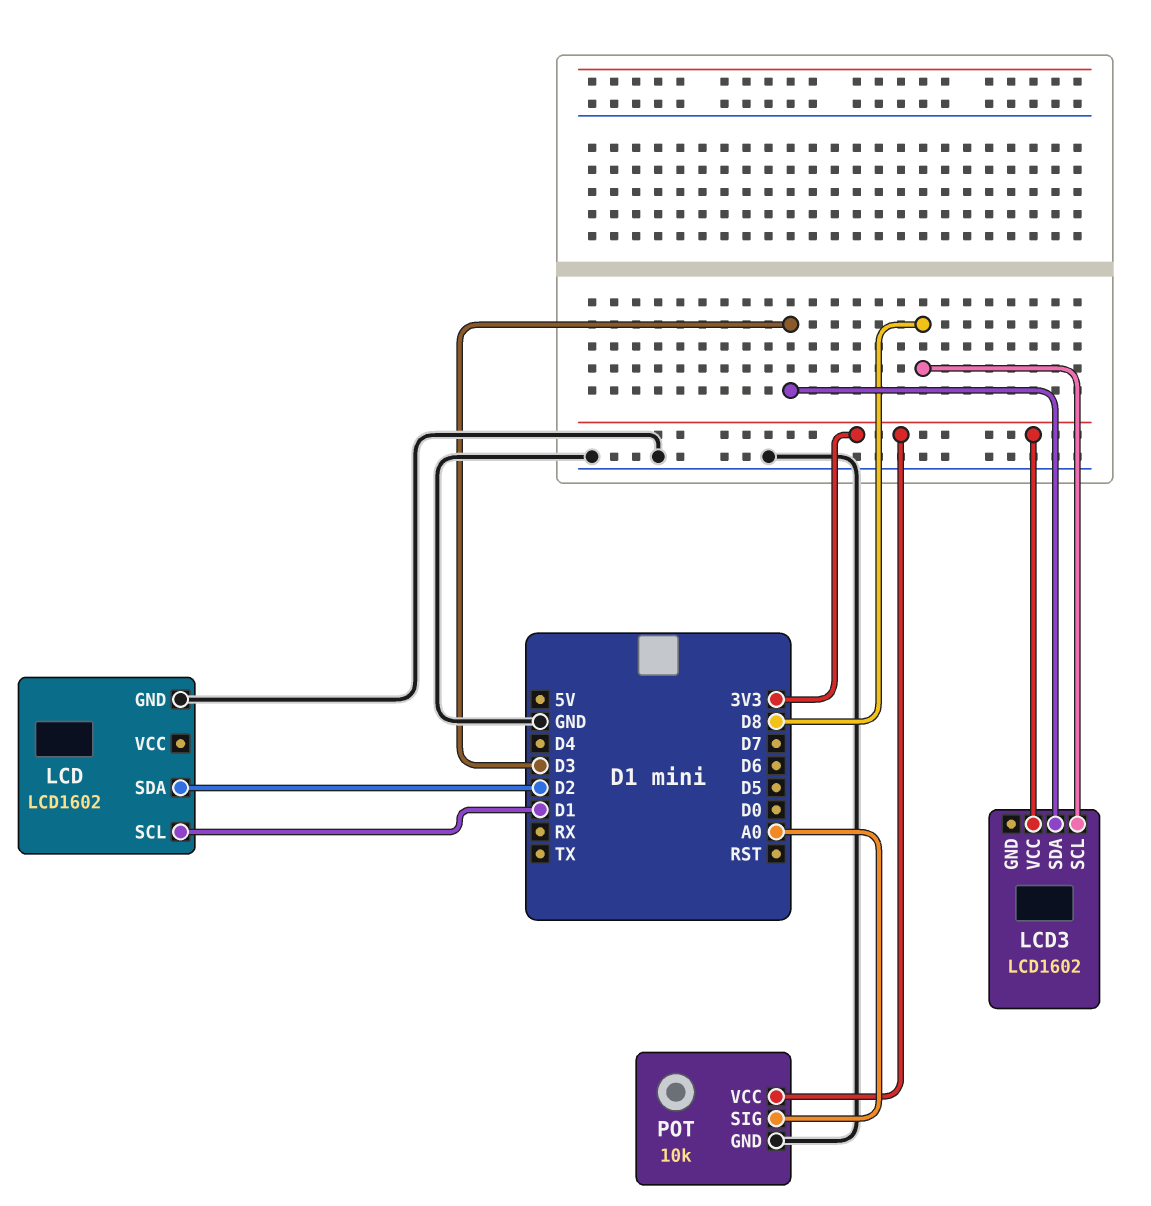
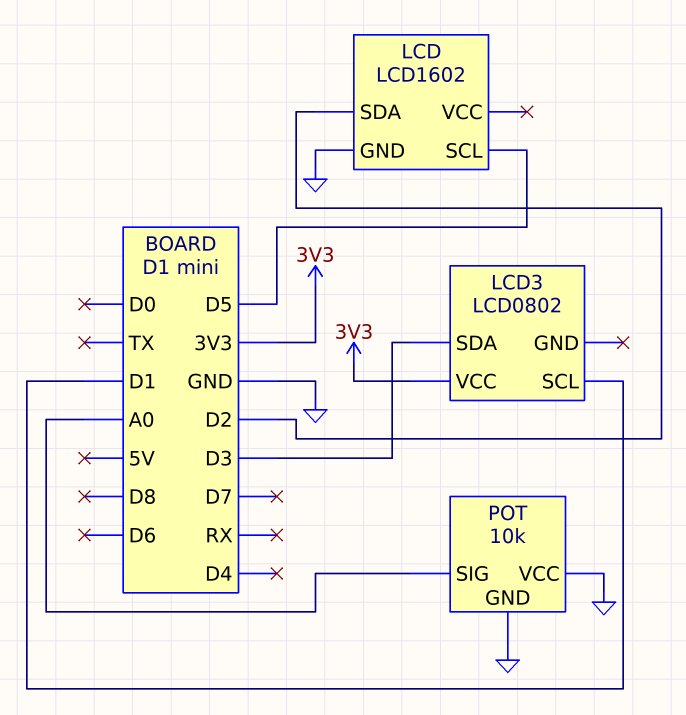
LCD pin SCL: D1 -> D5
LCD3: LCD1602 -> LCD0802
LCD3 pin SCL: D8 -> D1
POT pin VCC: 3V3 -> GND

